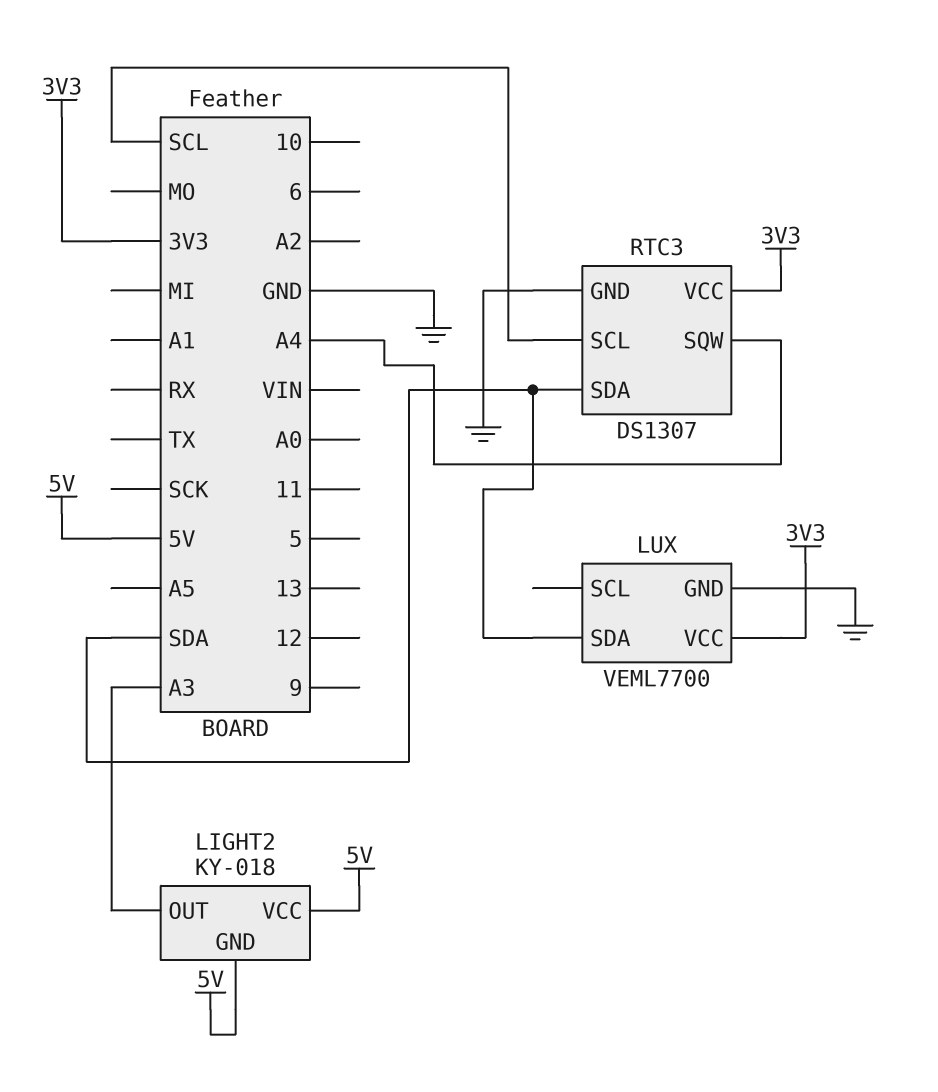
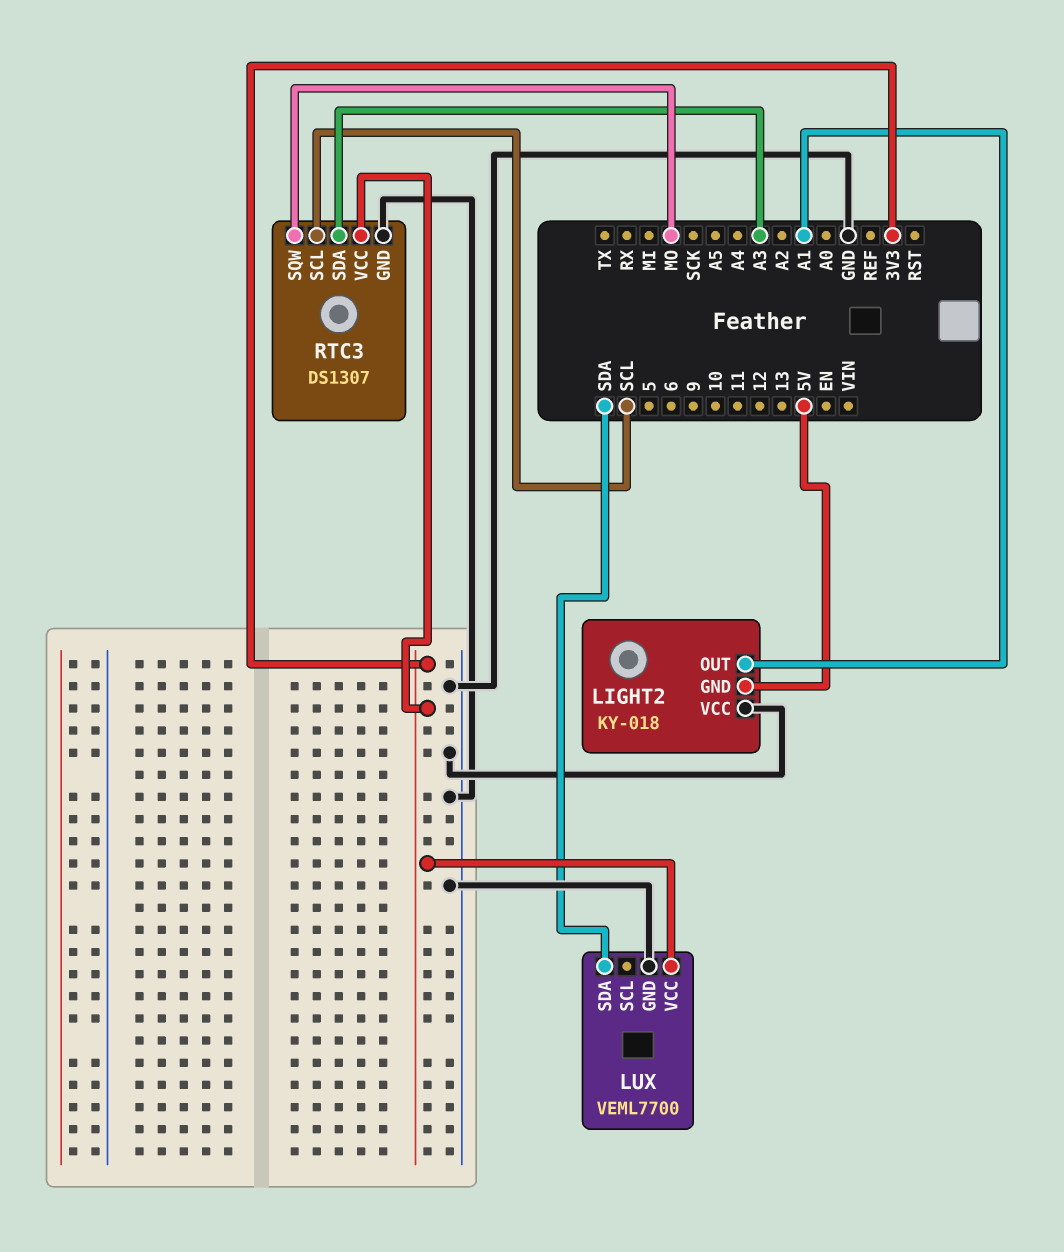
LIGHT2 pin OUT: A3 -> A1
LIGHT2 pin VCC: 5V -> GND
RTC3 pin SDA: SDA -> A3
RTC3 pin SQW: A4 -> MO

